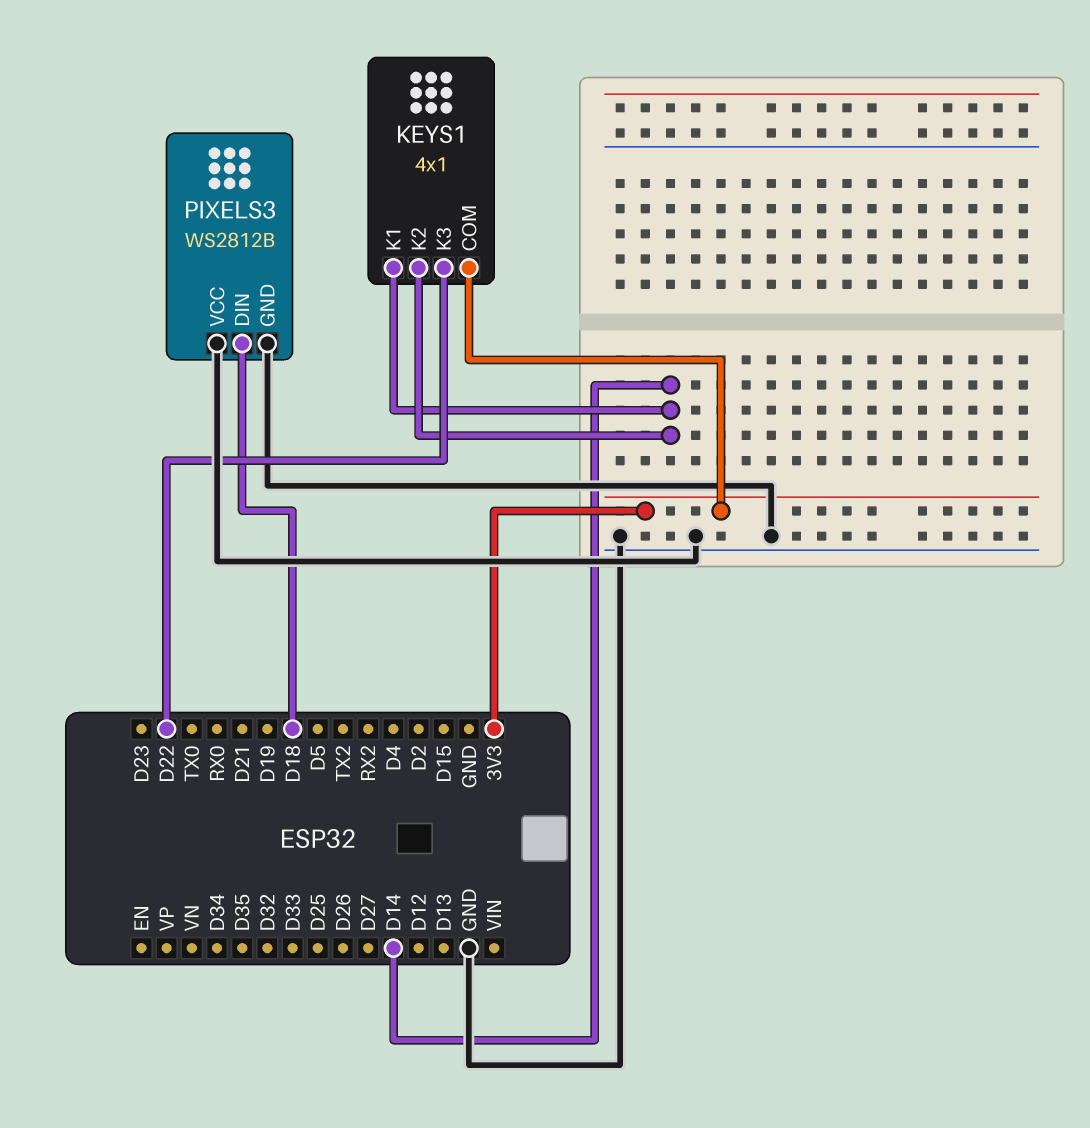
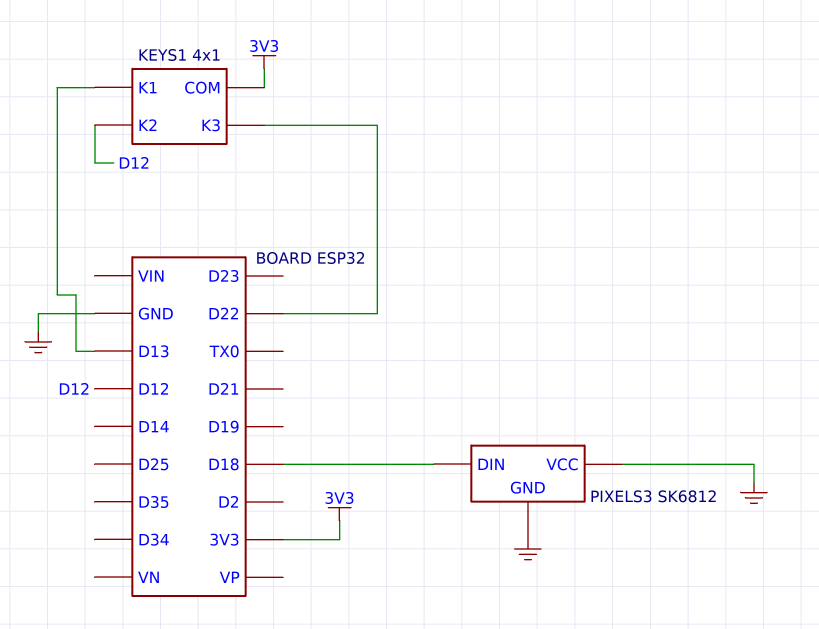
KEYS1 pin K1: D14 -> D13
KEYS1 pin K2: D14 -> D12
PIXELS3: WS2812B -> SK6812

